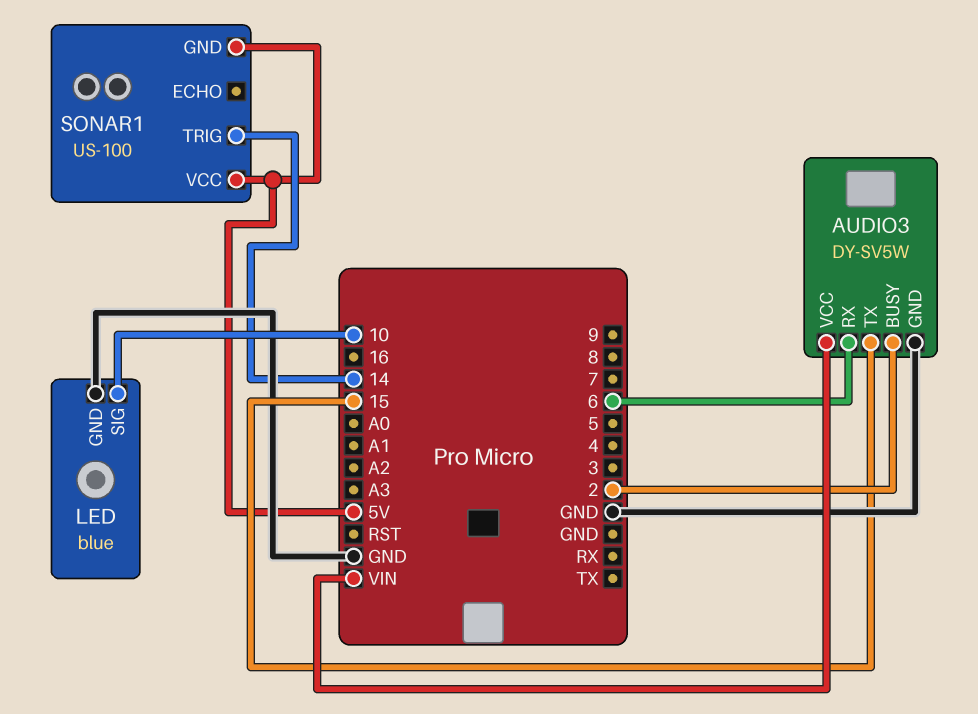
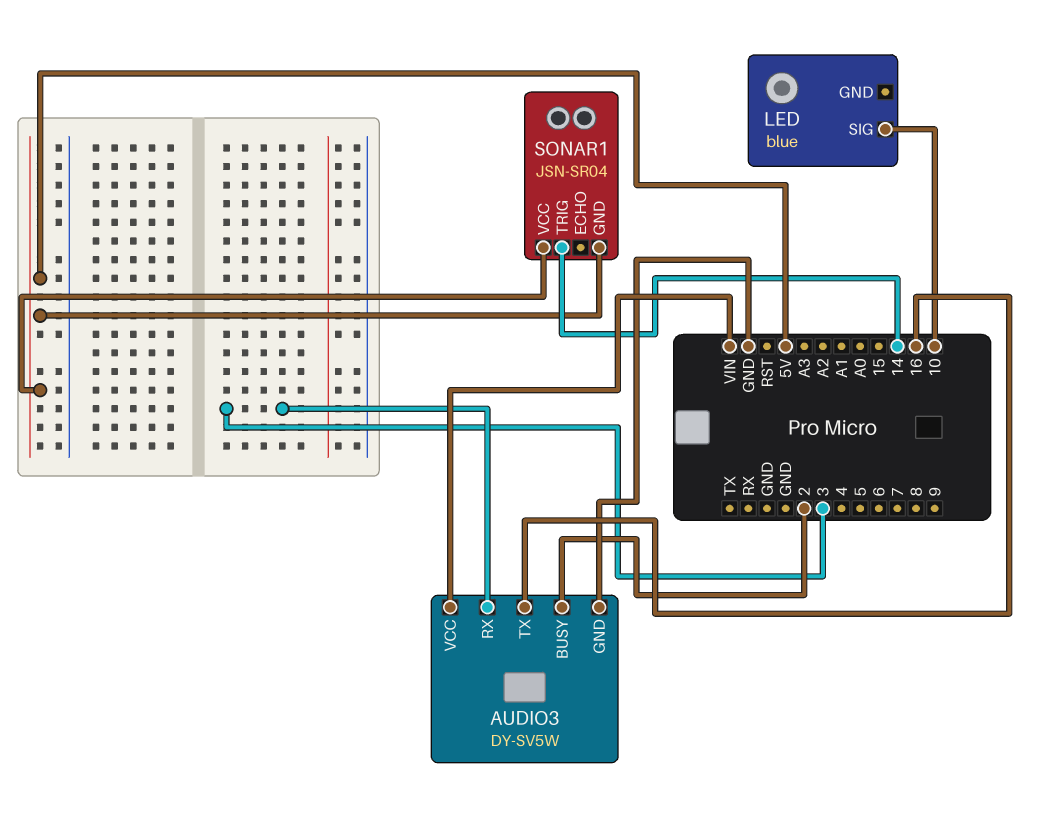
AUDIO3 pin RX: 6 -> 3
AUDIO3 pin TX: 15 -> 16
LED pin GND: GND -> none
SONAR1: US-100 -> JSN-SR04

